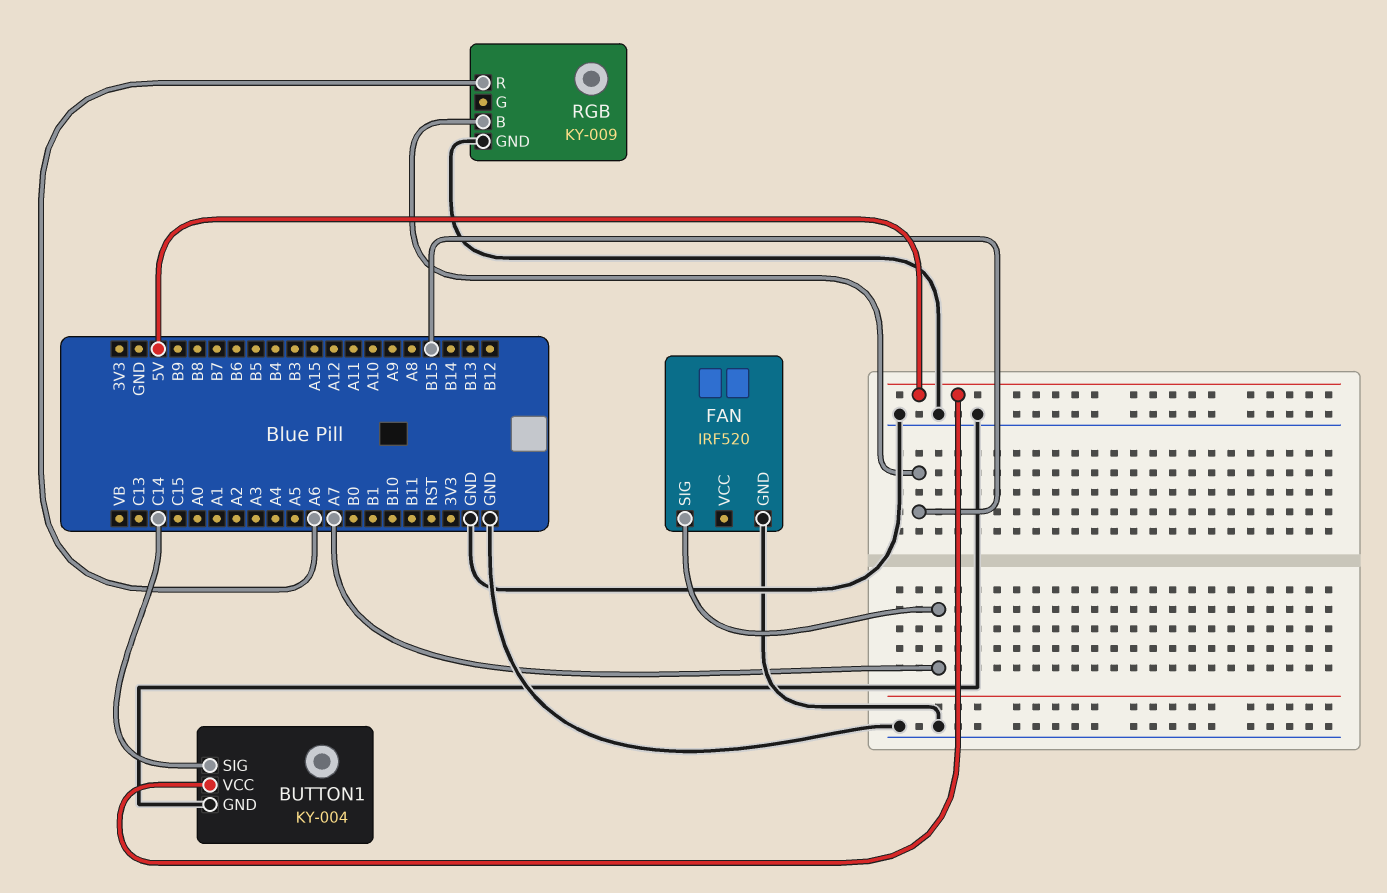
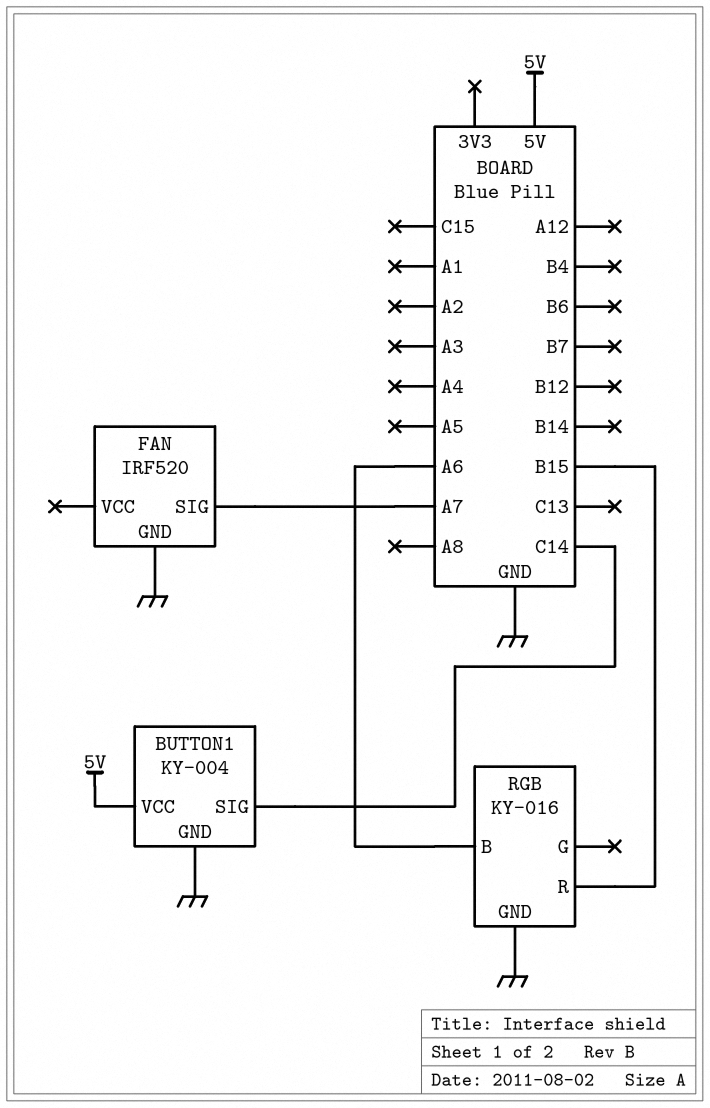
RGB: KY-009 -> KY-016
RGB pin B: B15 -> A6
RGB pin R: A6 -> B15

